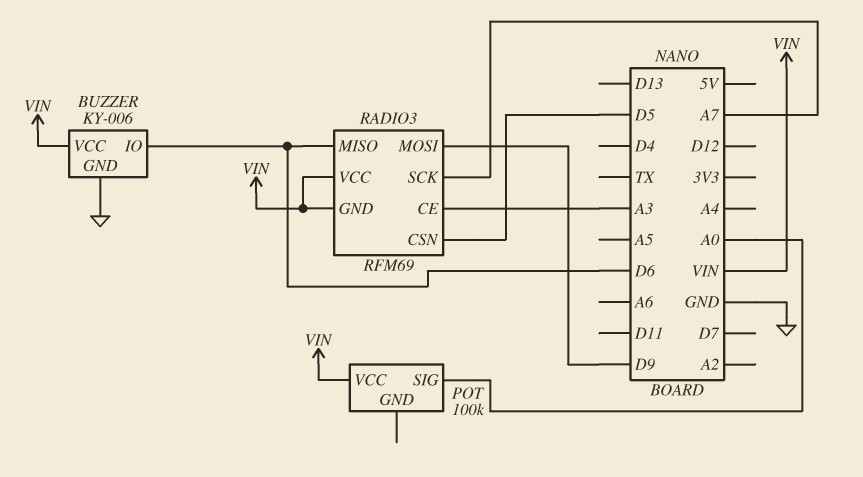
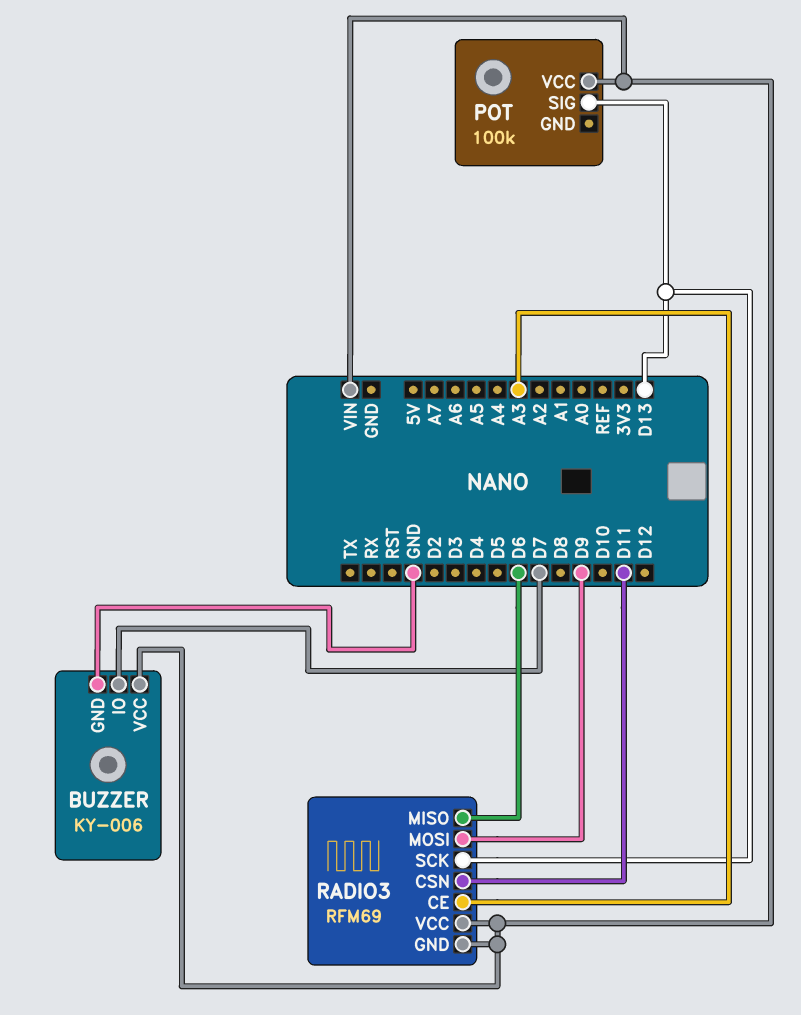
BUZZER pin IO: D6 -> D7
POT pin SIG: A0 -> D13
RADIO3 pin CSN: D5 -> D11
RADIO3 pin SCK: A7 -> D13

